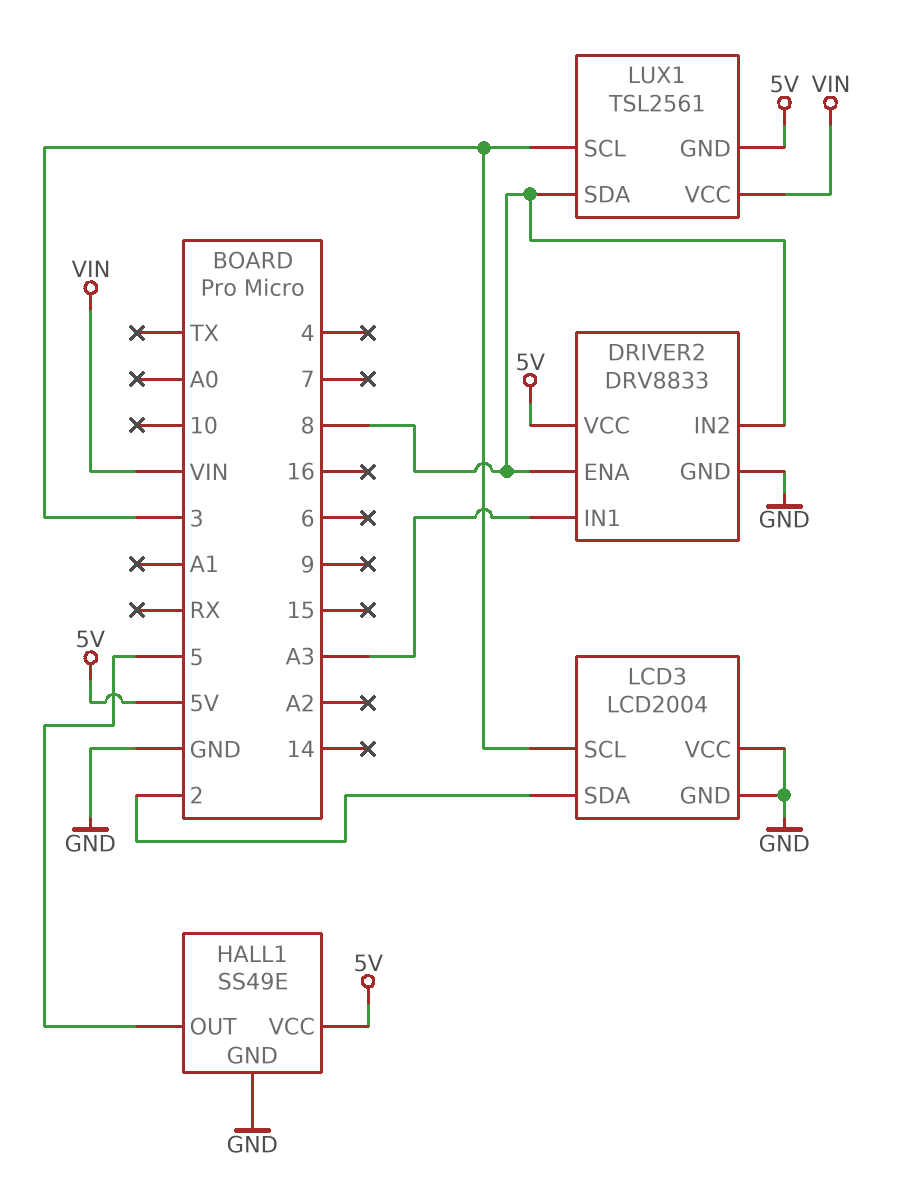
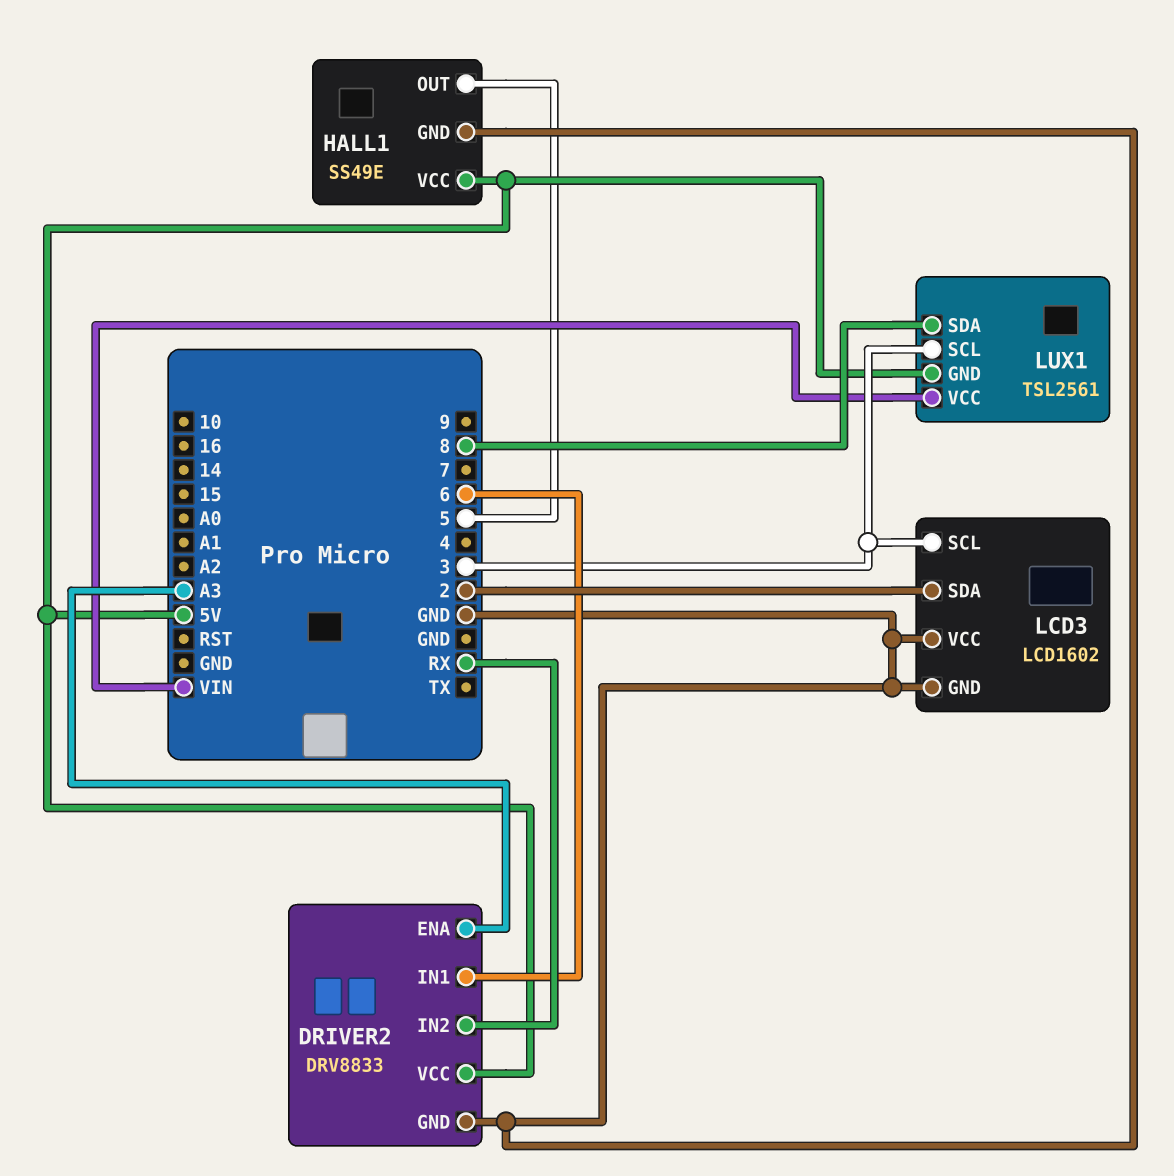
DRIVER2 pin ENA: 8 -> A3
DRIVER2 pin IN1: A3 -> 6
DRIVER2 pin IN2: 8 -> RX
LCD3: LCD2004 -> LCD1602

